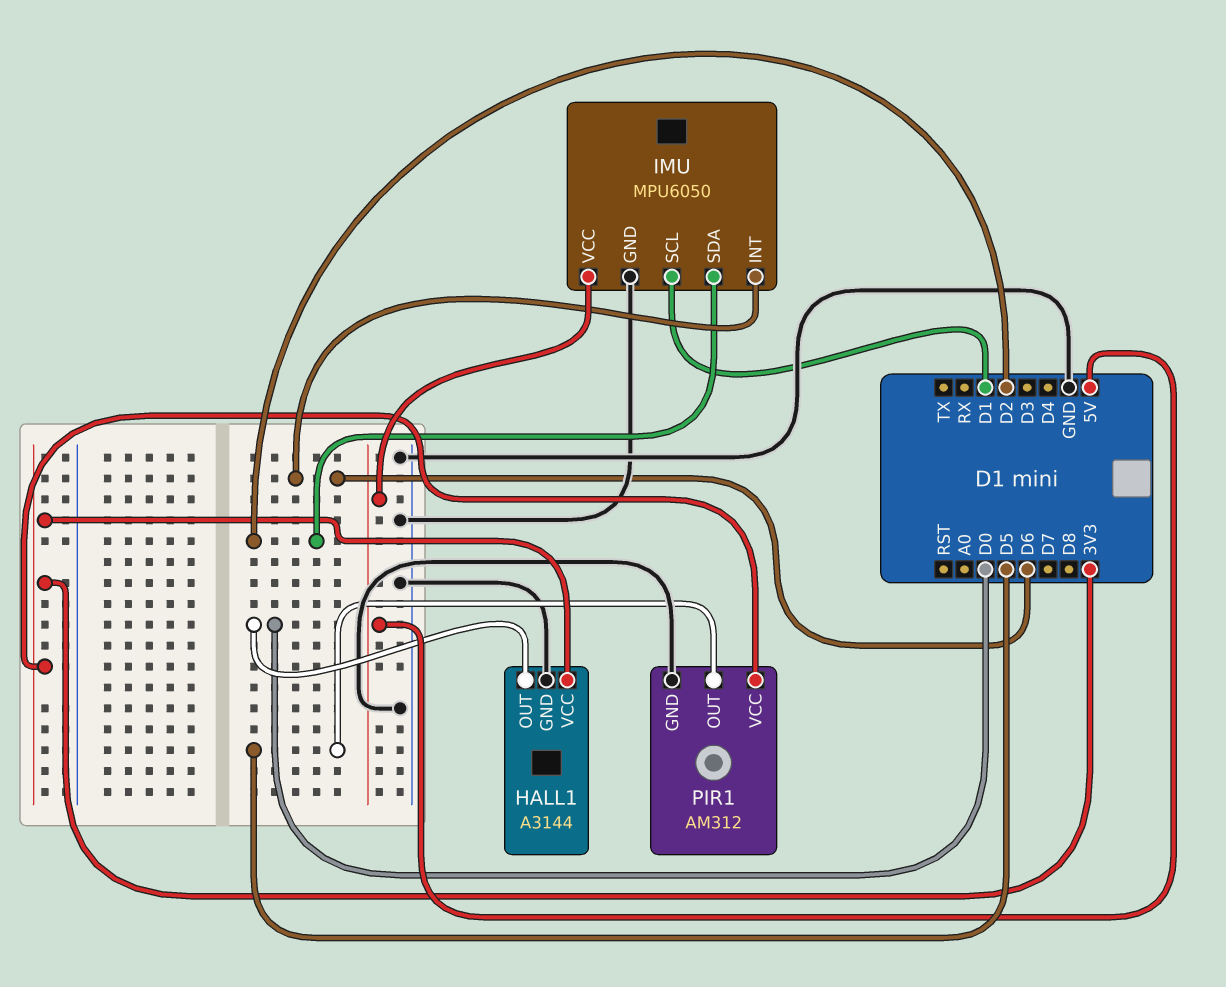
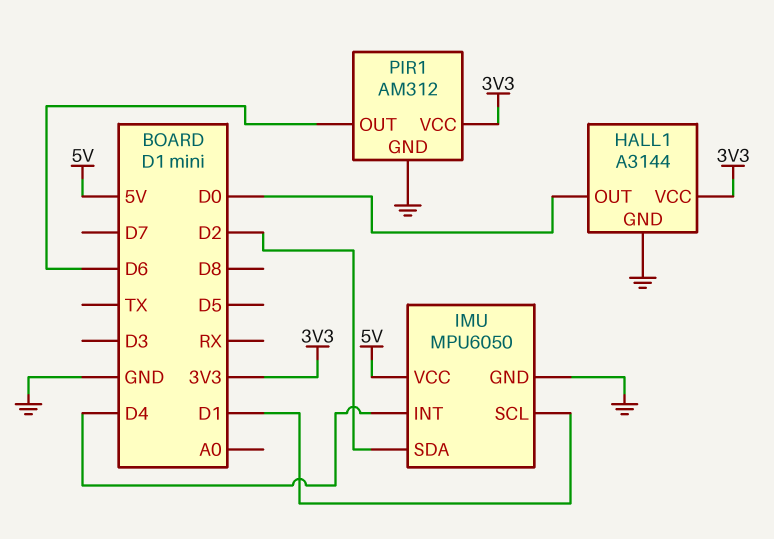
IMU pin INT: D6 -> D4
PIR1 pin OUT: D5 -> D6

